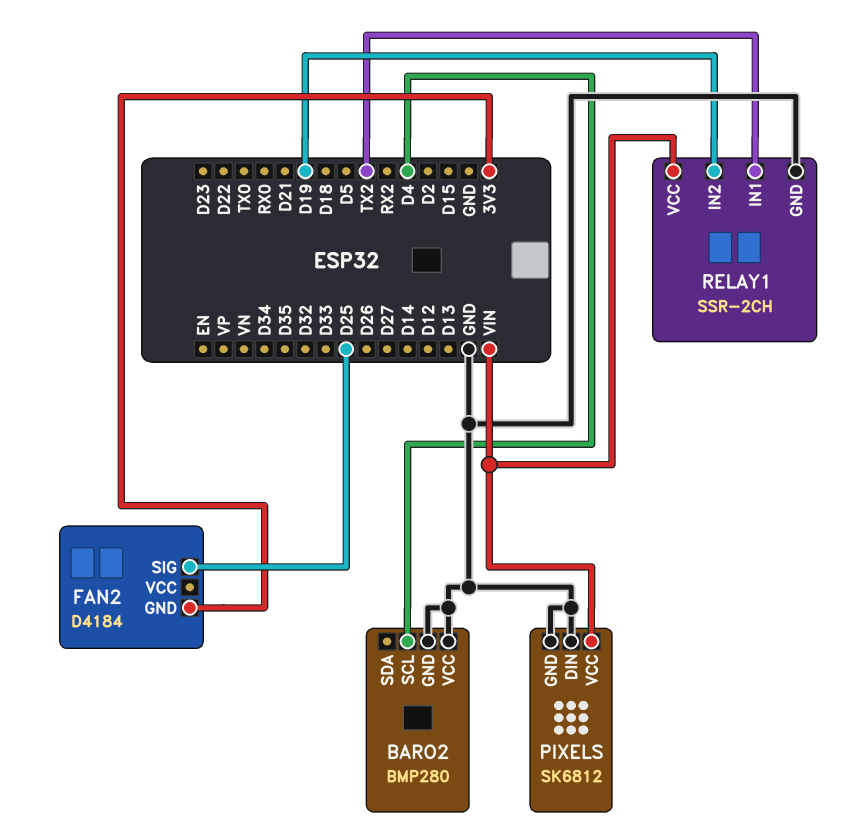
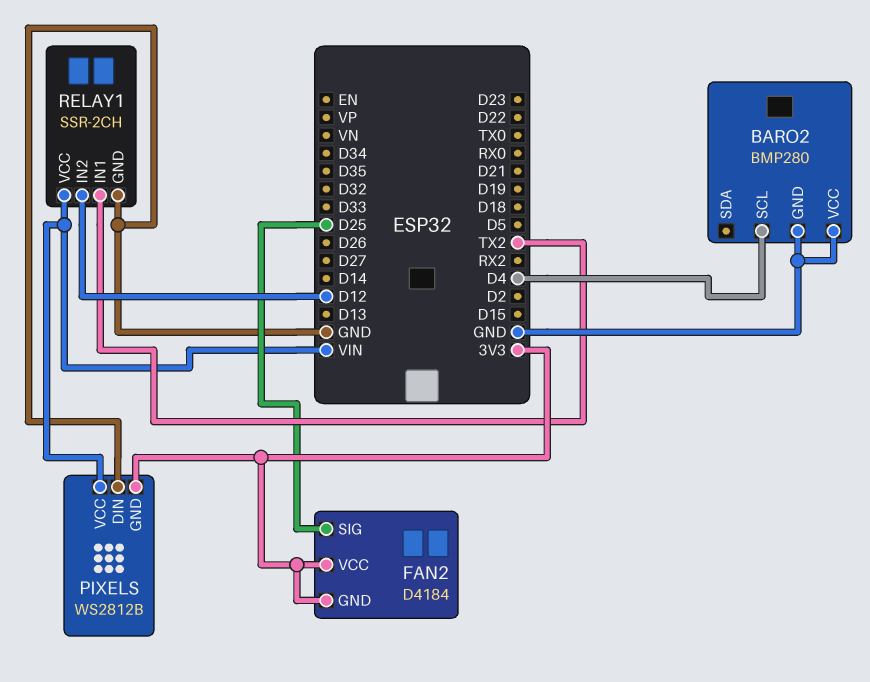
FAN2 pin VCC: none -> 3V3
PIXELS: SK6812 -> WS2812B
PIXELS pin GND: GND -> 3V3
RELAY1 pin IN2: D19 -> D12

